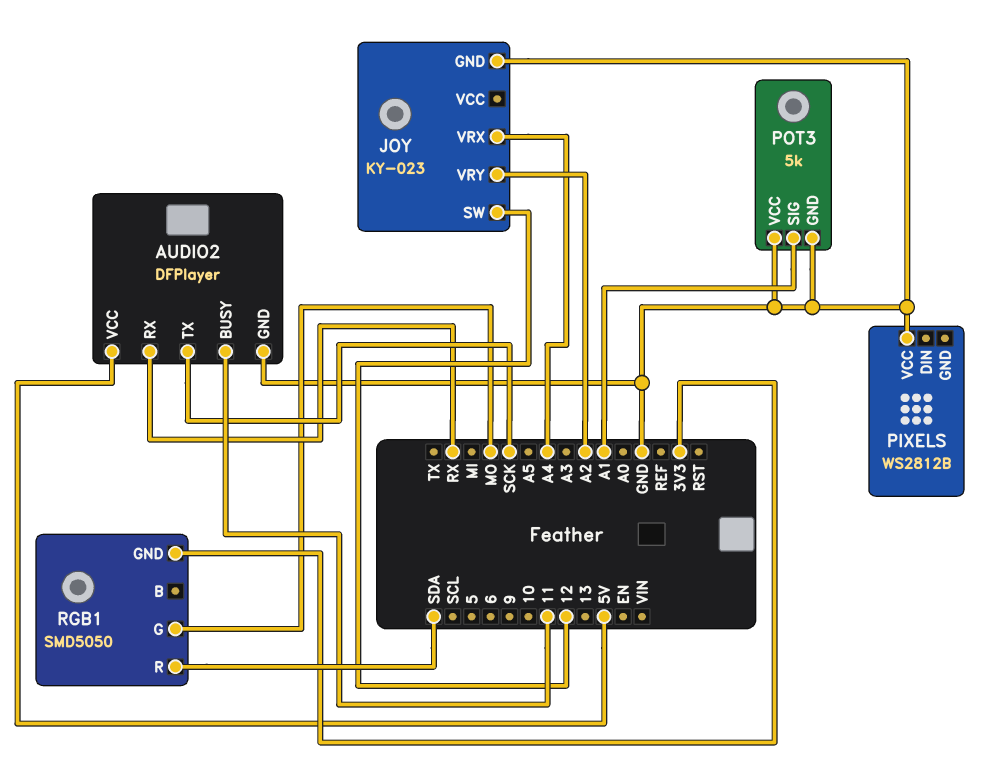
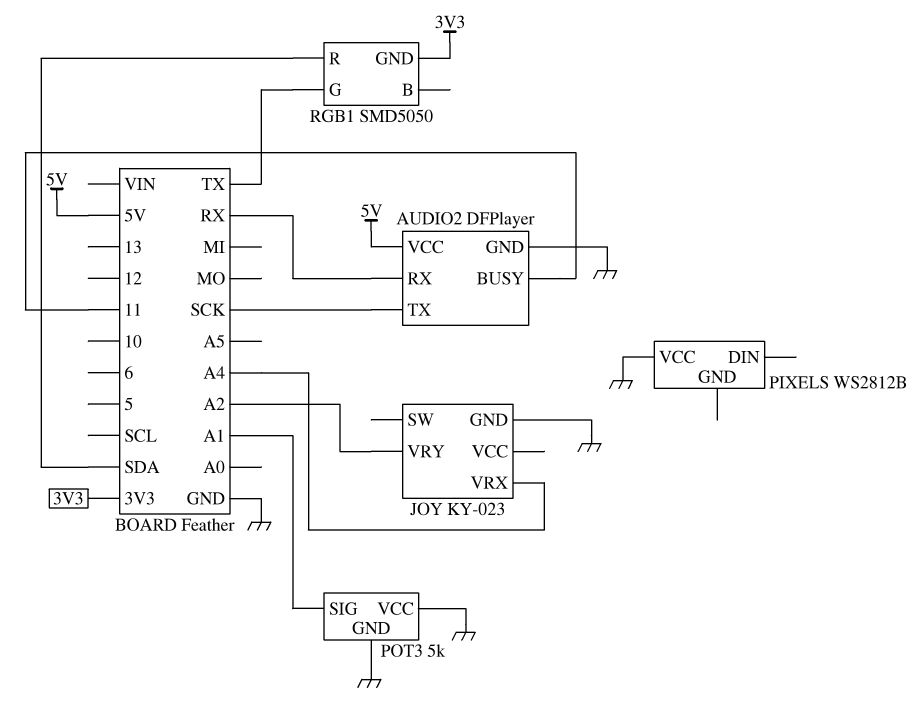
JOY pin SW: 12 -> none
RGB1 pin G: MO -> TX

